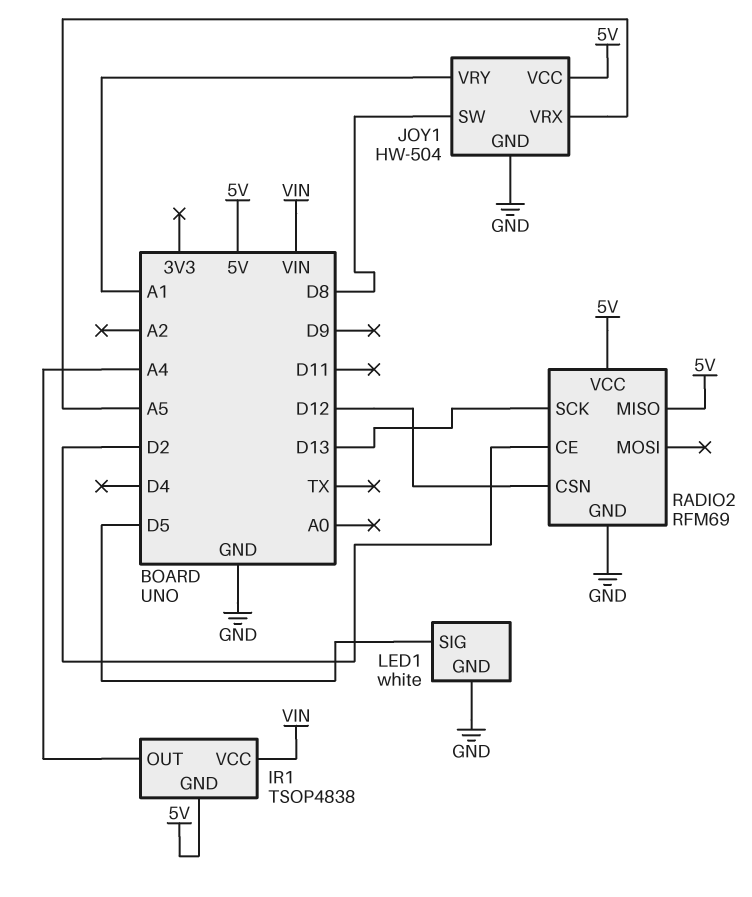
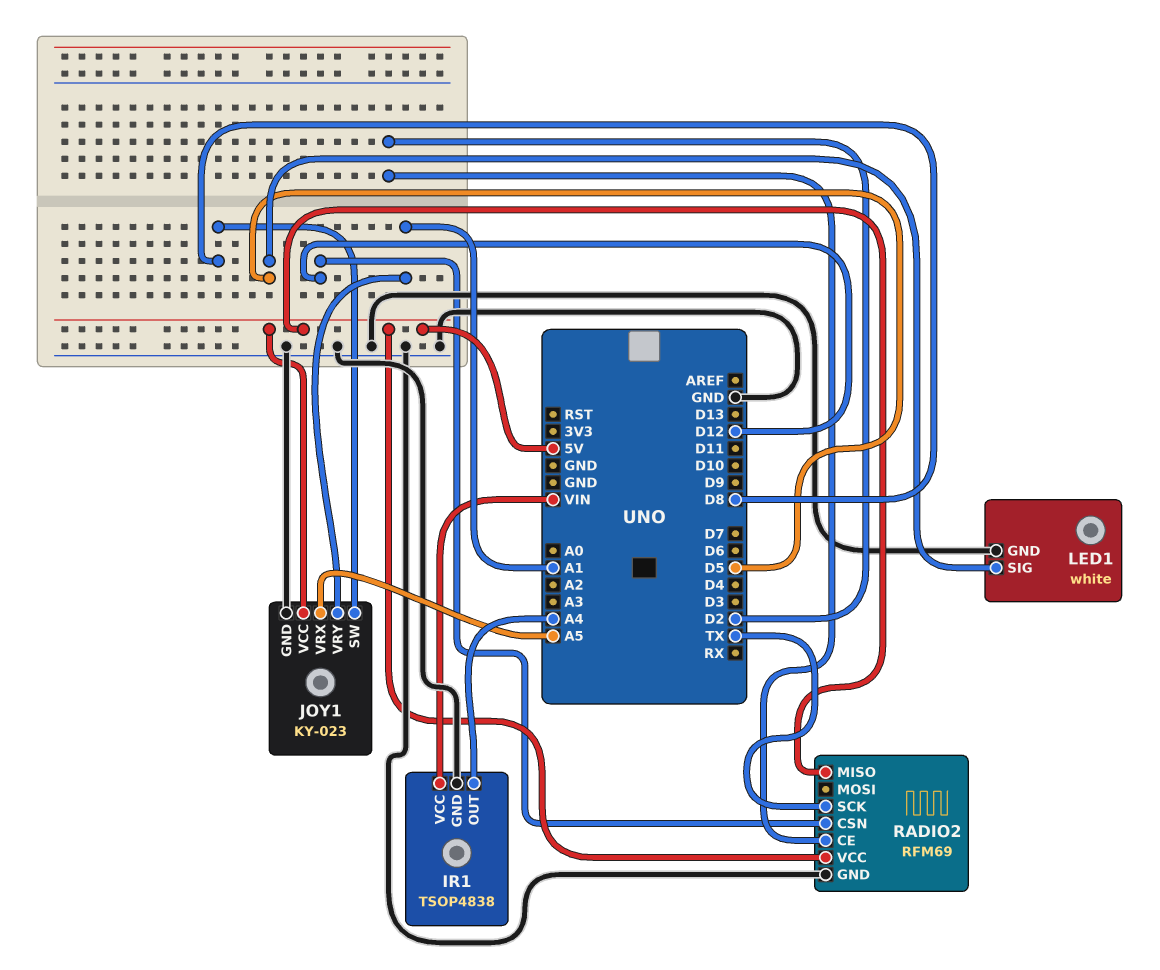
IR1 pin GND: 5V -> GND
JOY1: HW-504 -> KY-023
RADIO2 pin SCK: D13 -> TX

